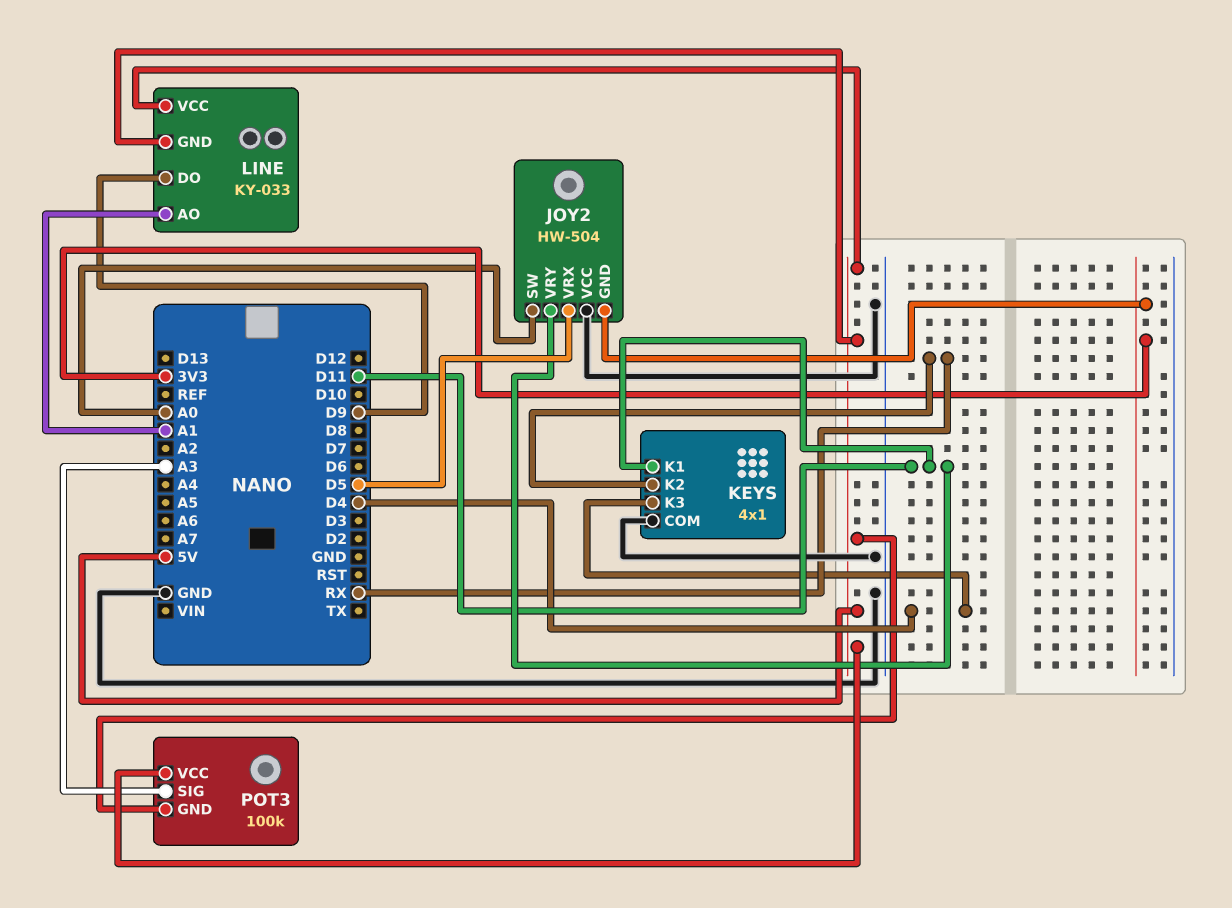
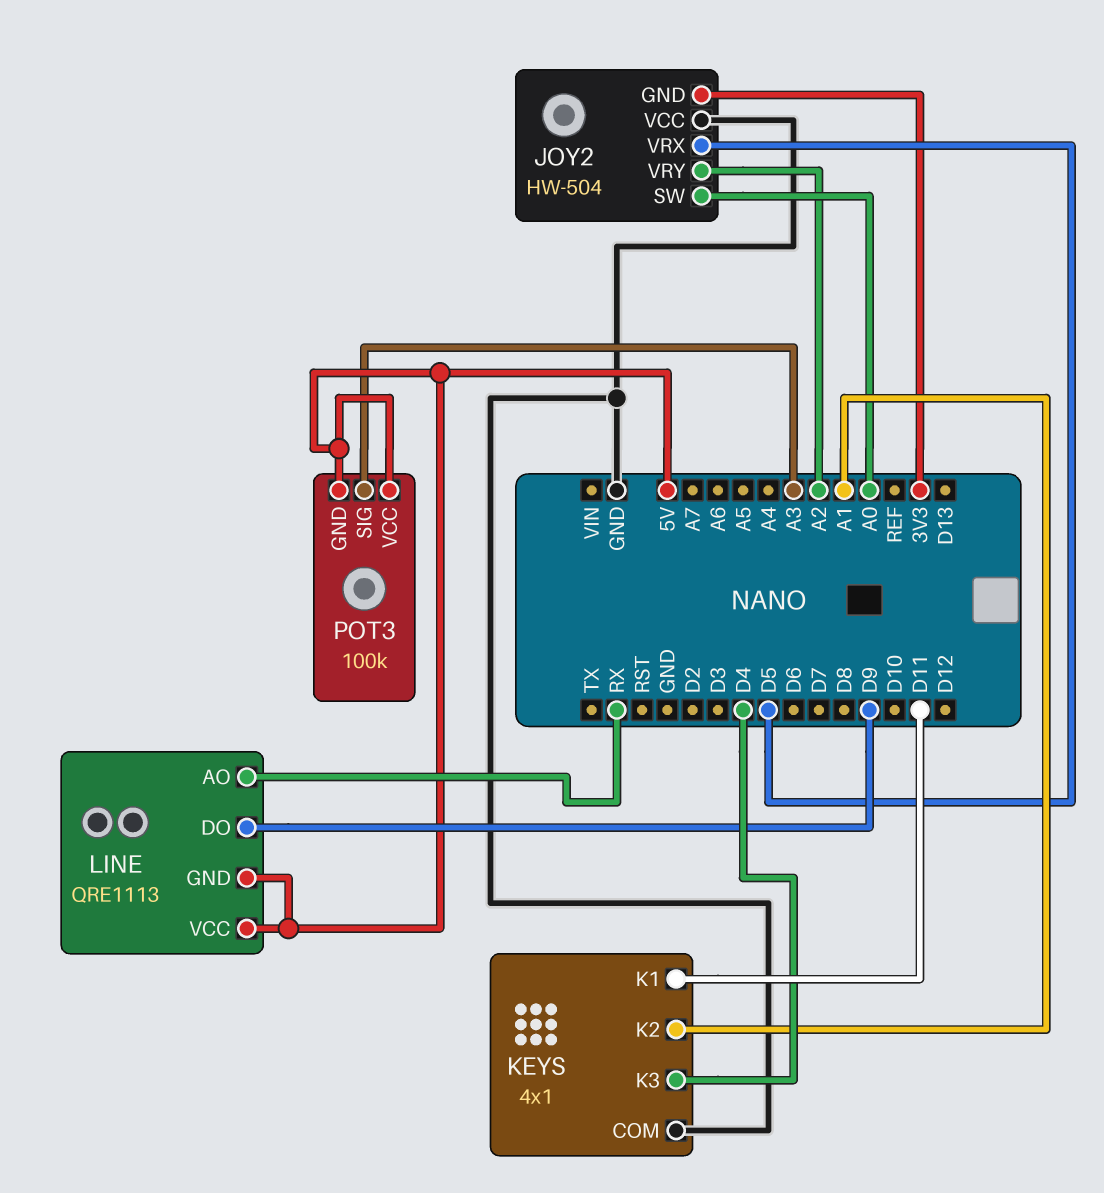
JOY2 pin VRY: D11 -> A2
KEYS pin K2: RX -> A1
LINE: KY-033 -> QRE1113
LINE pin AO: A1 -> RX

